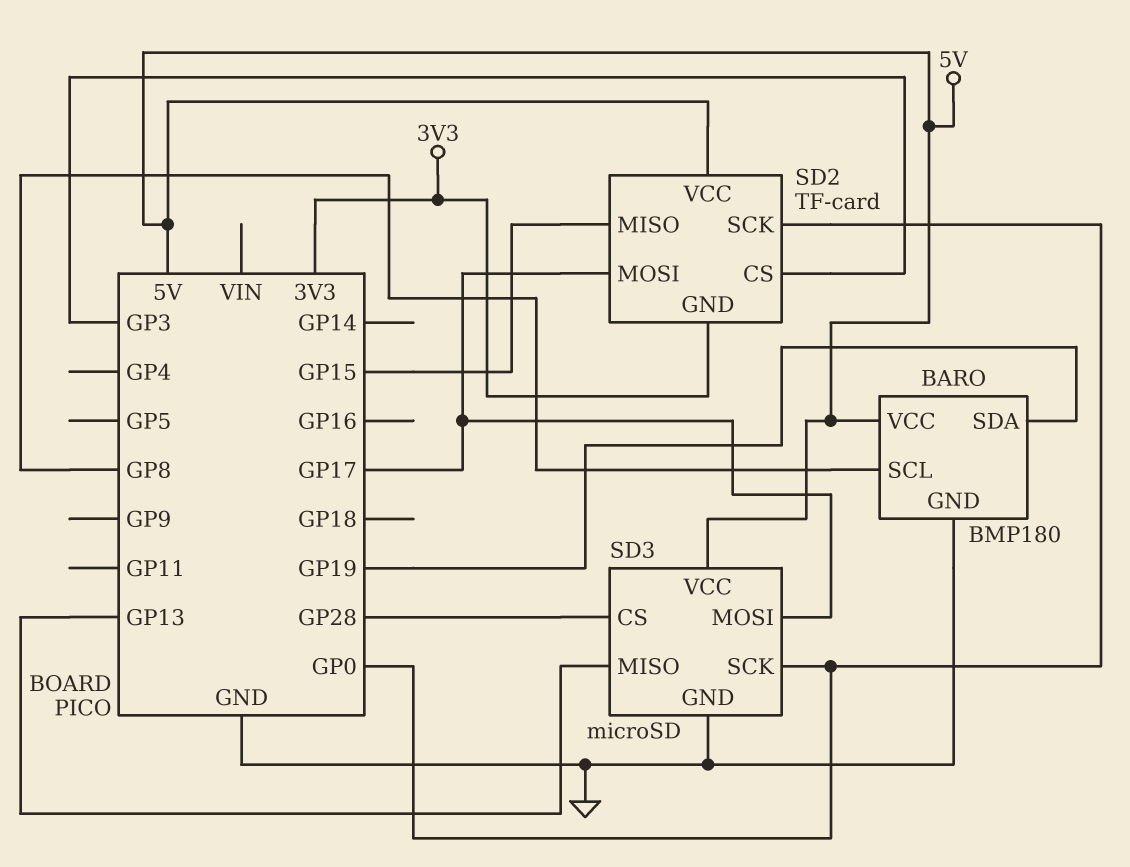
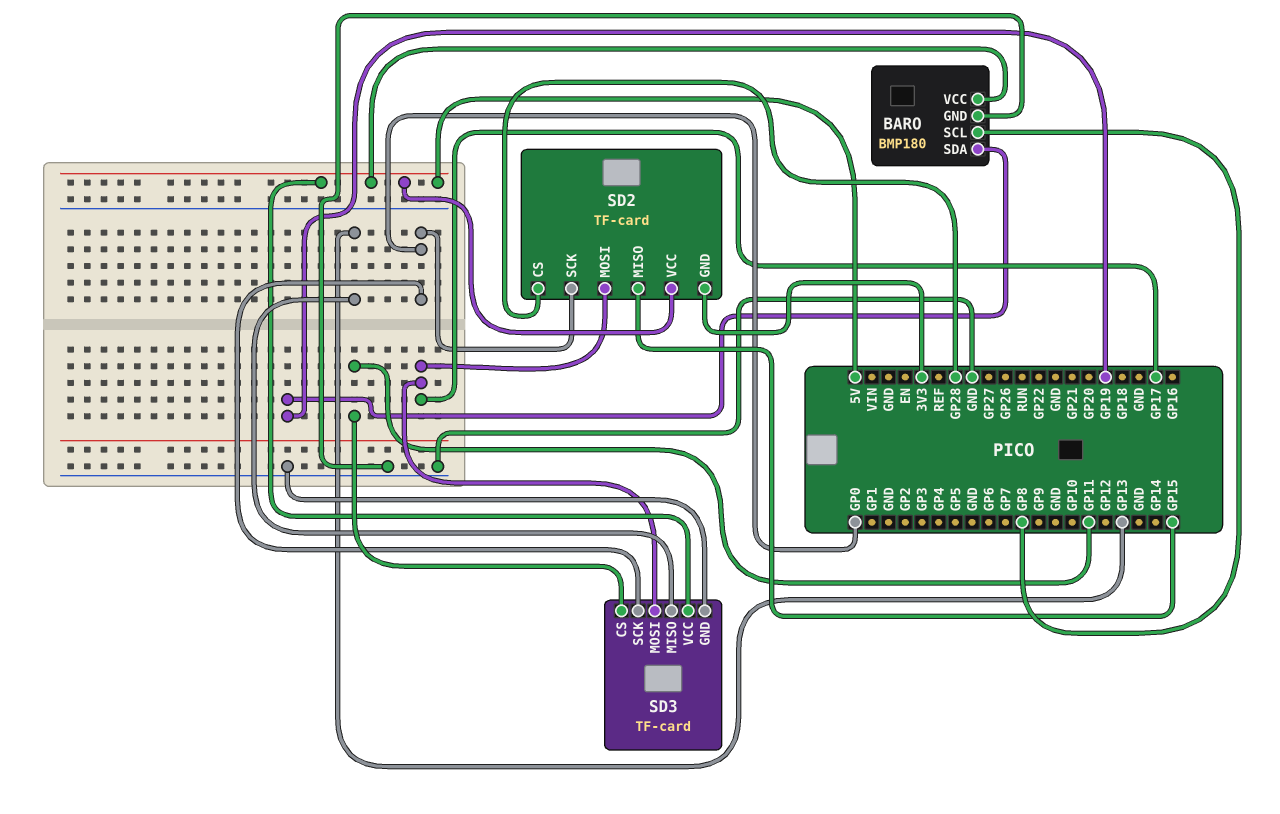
SD2 pin CS: GP3 -> GP28
SD3: microSD -> TF-card
SD3 pin CS: GP28 -> GP11

